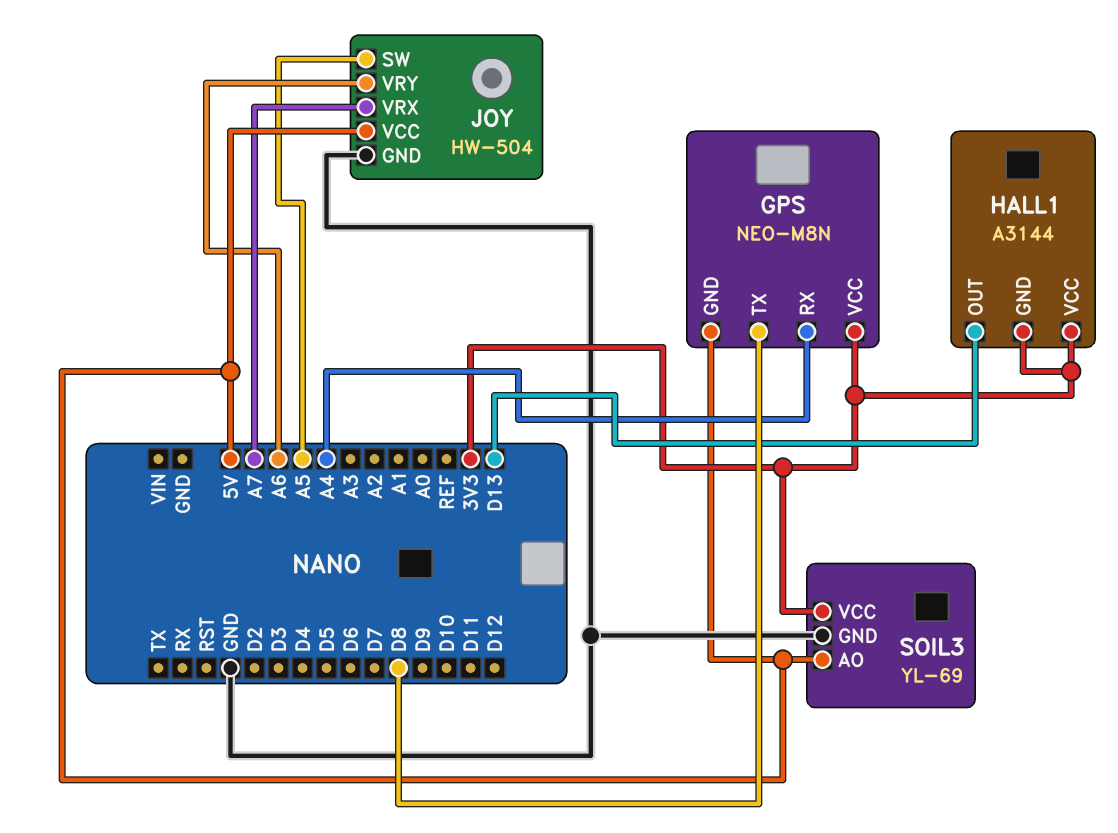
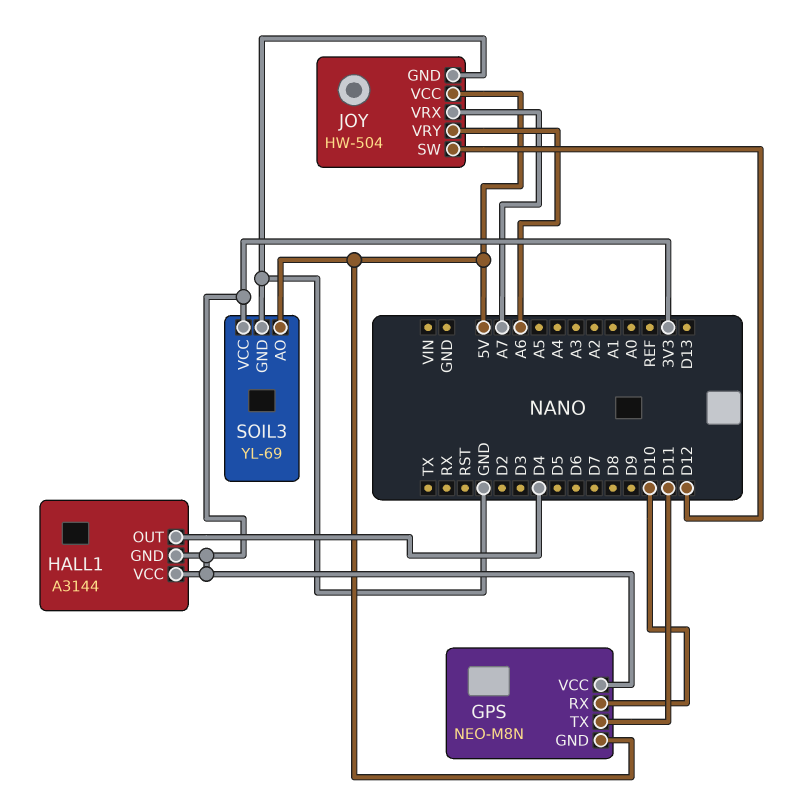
GPS pin RX: A4 -> D10
GPS pin TX: D8 -> D11
HALL1 pin OUT: D13 -> D4
JOY pin SW: A5 -> D12

